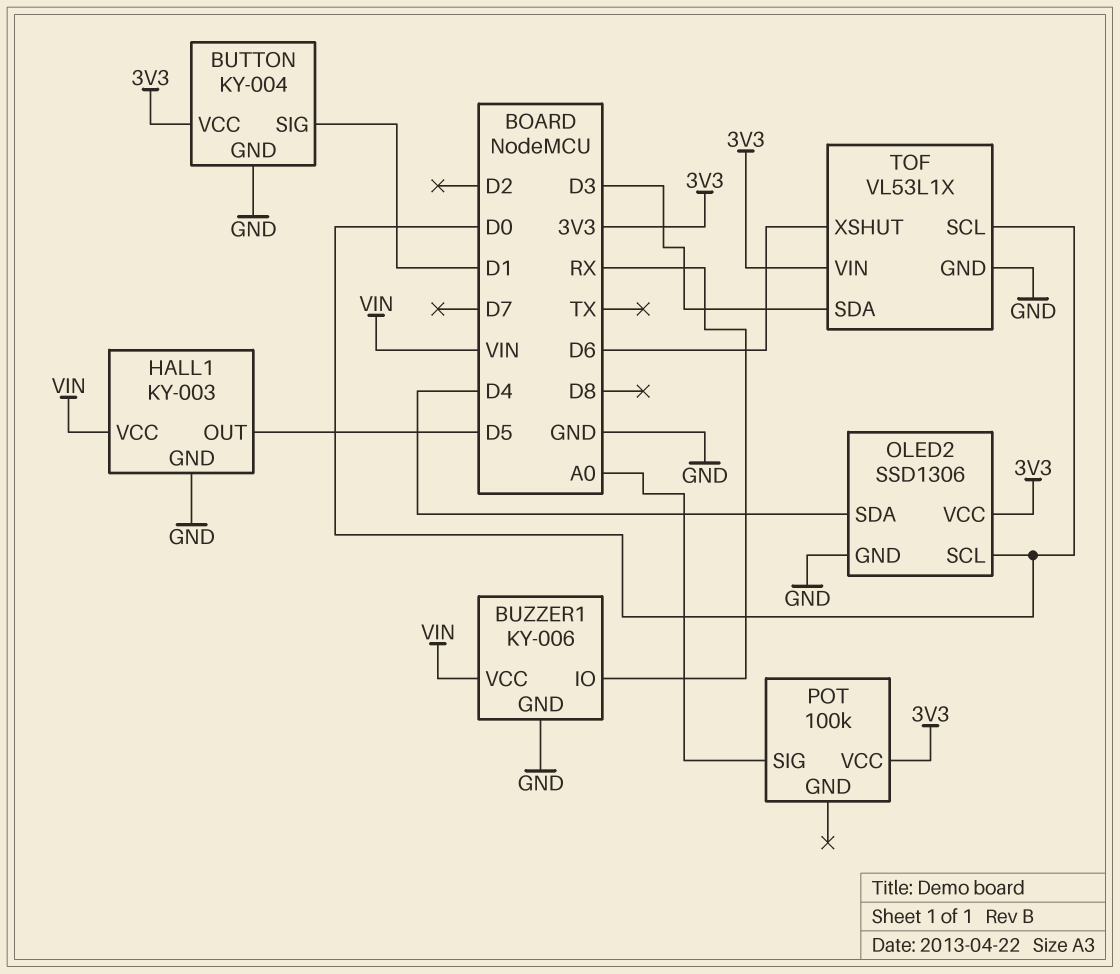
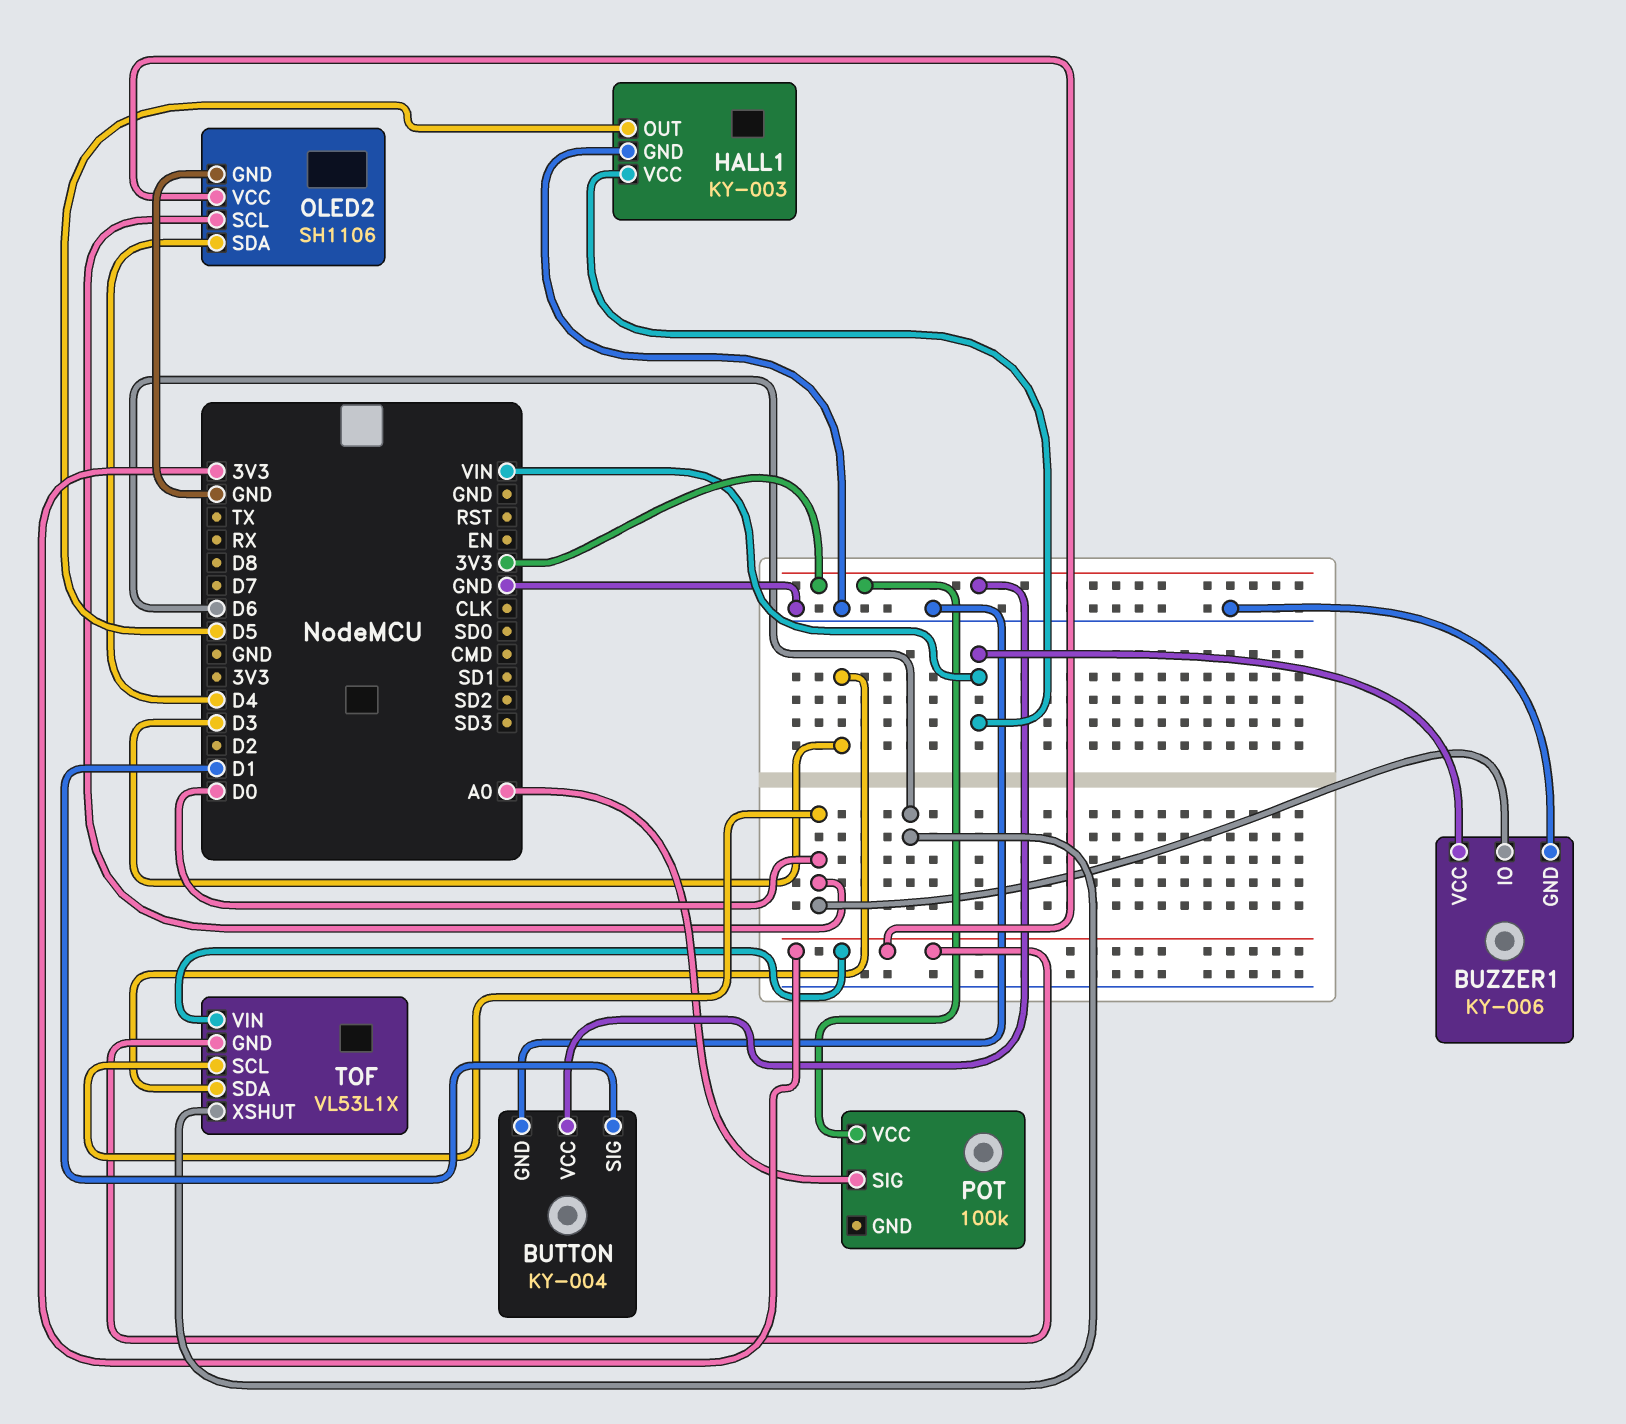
BUZZER1 pin IO: RX -> D0
OLED2: SSD1306 -> SH1106
TOF pin GND: GND -> 3V3

